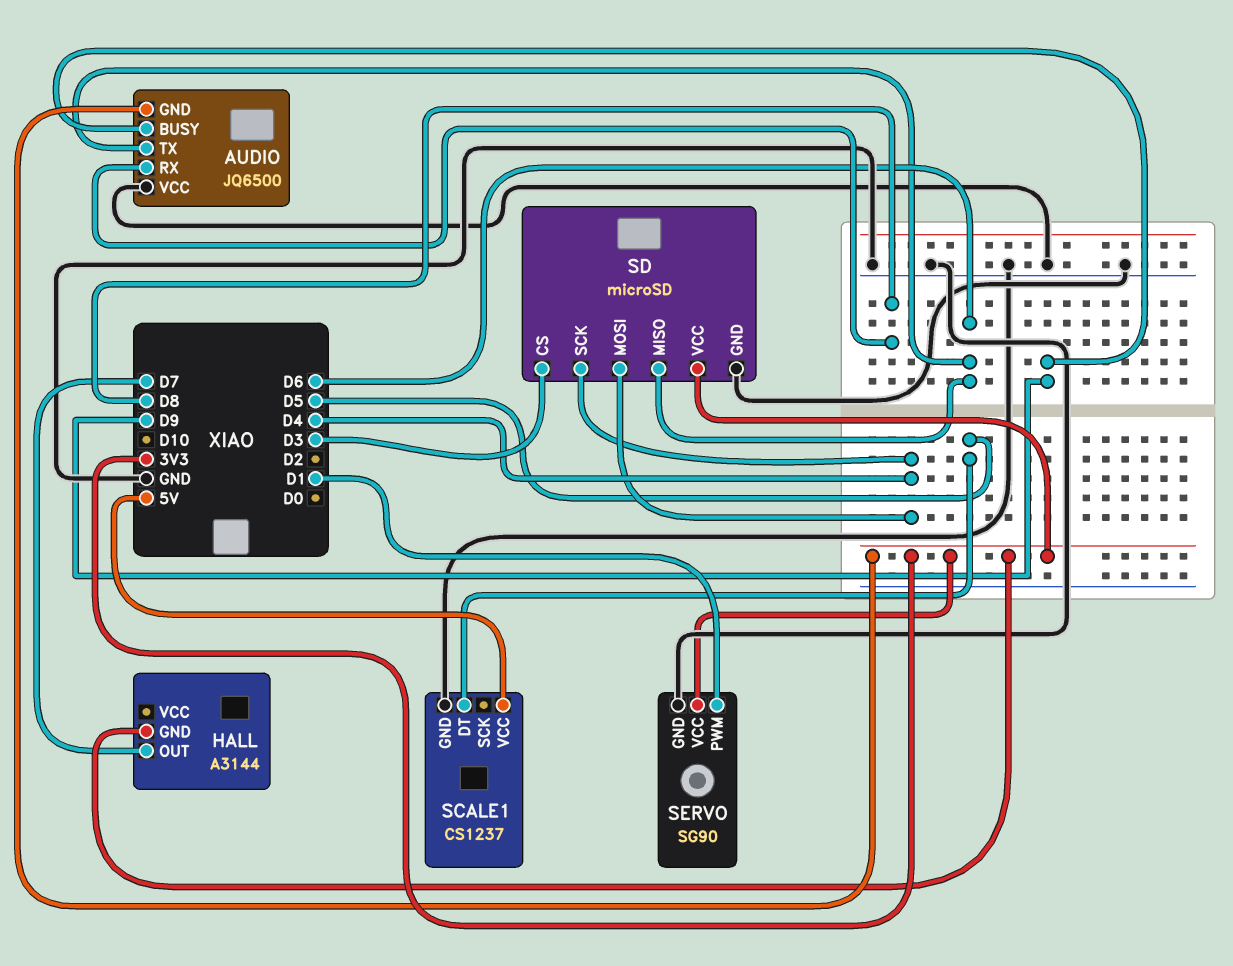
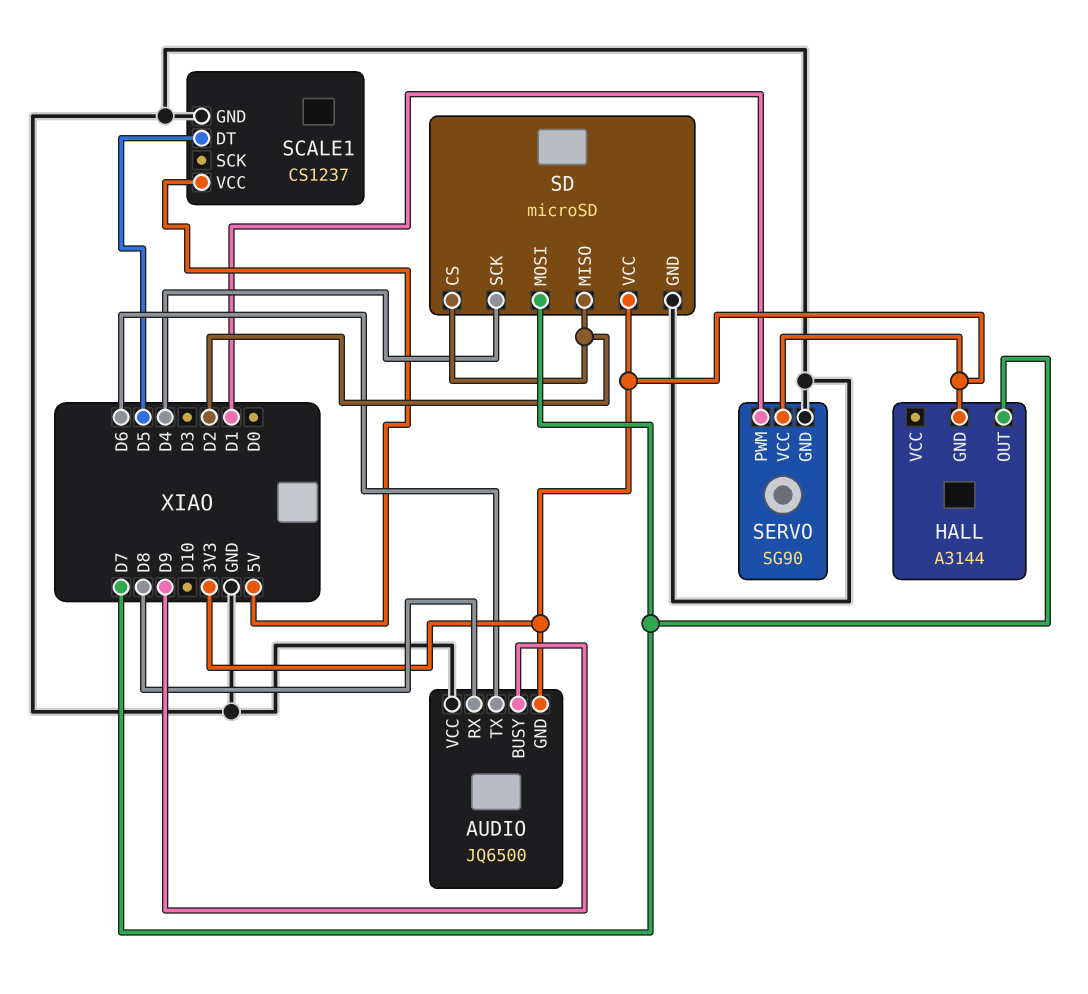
SD pin CS: D3 -> D2
SD pin MISO: D6 -> D2
SD pin MOSI: D4 -> D7

